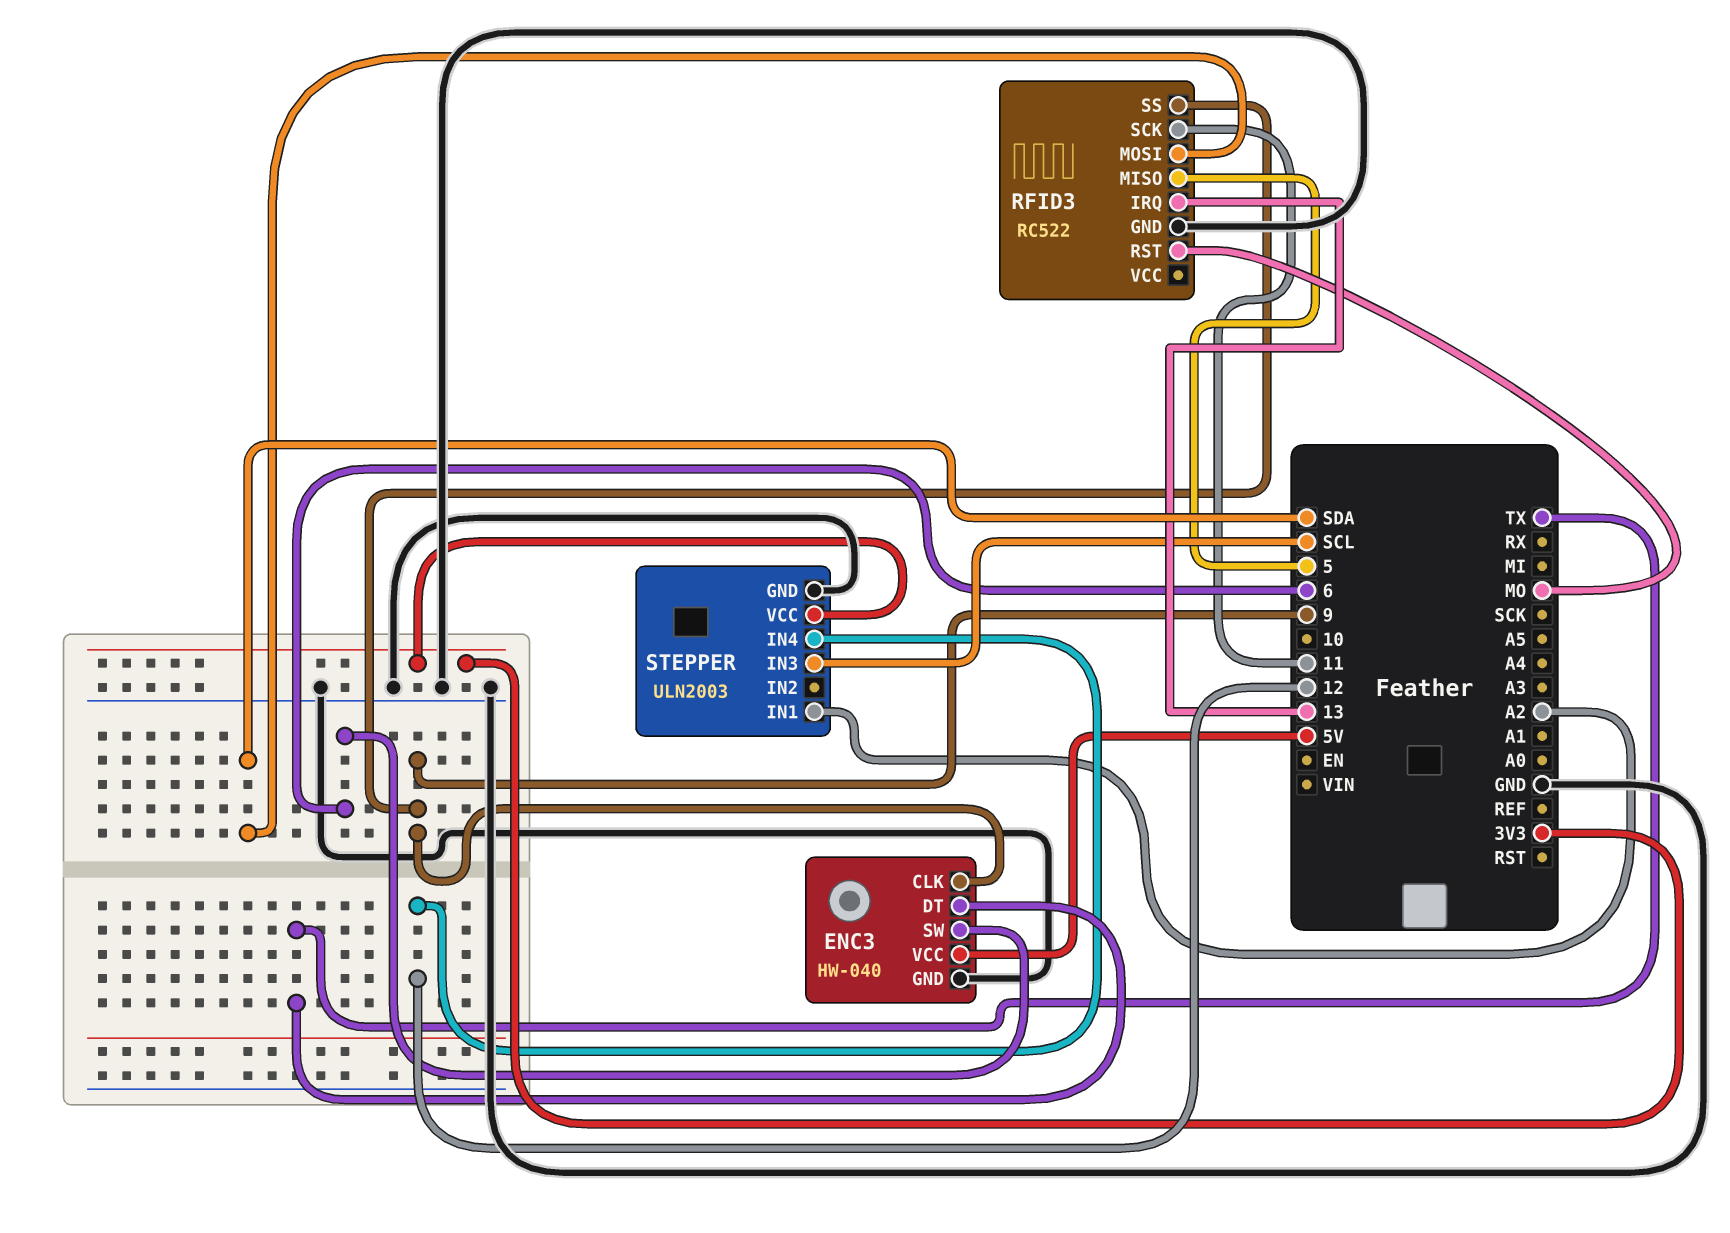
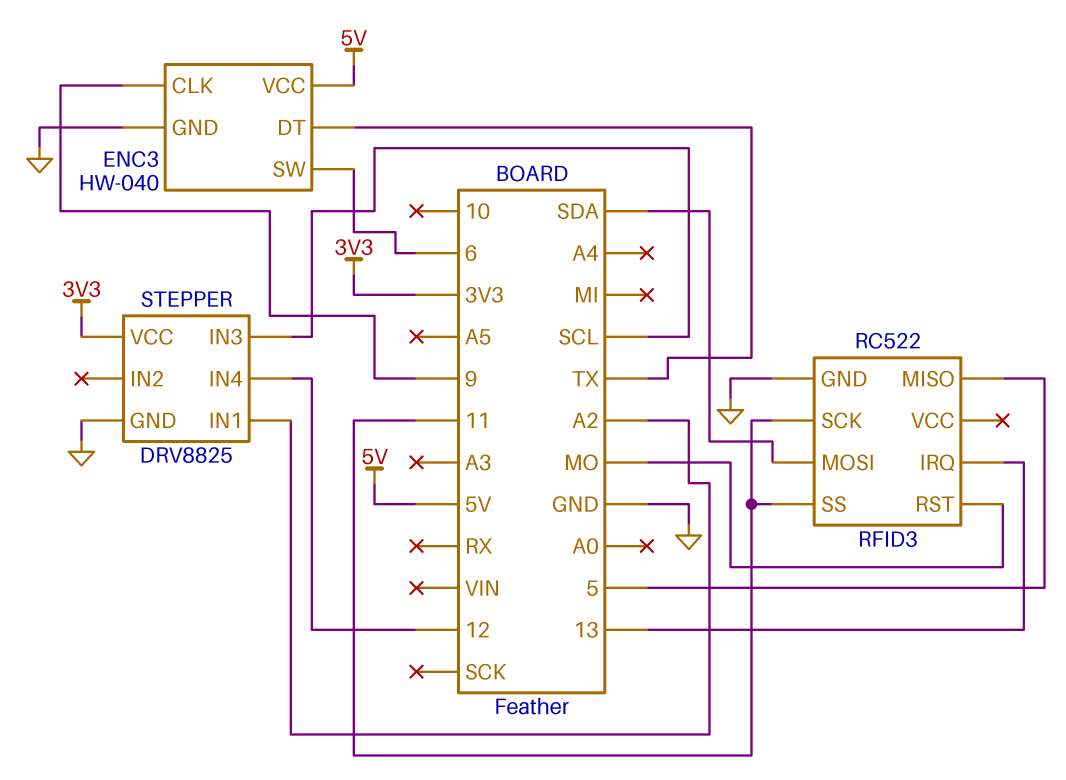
RFID3 pin SS: 9 -> 11
STEPPER: ULN2003 -> DRV8825

